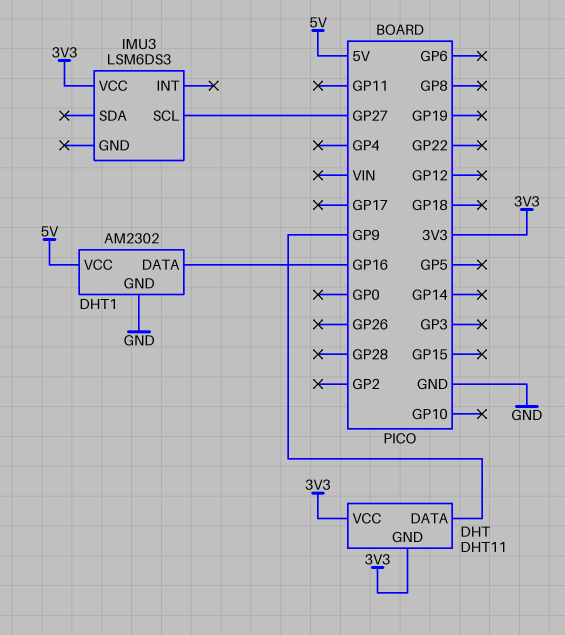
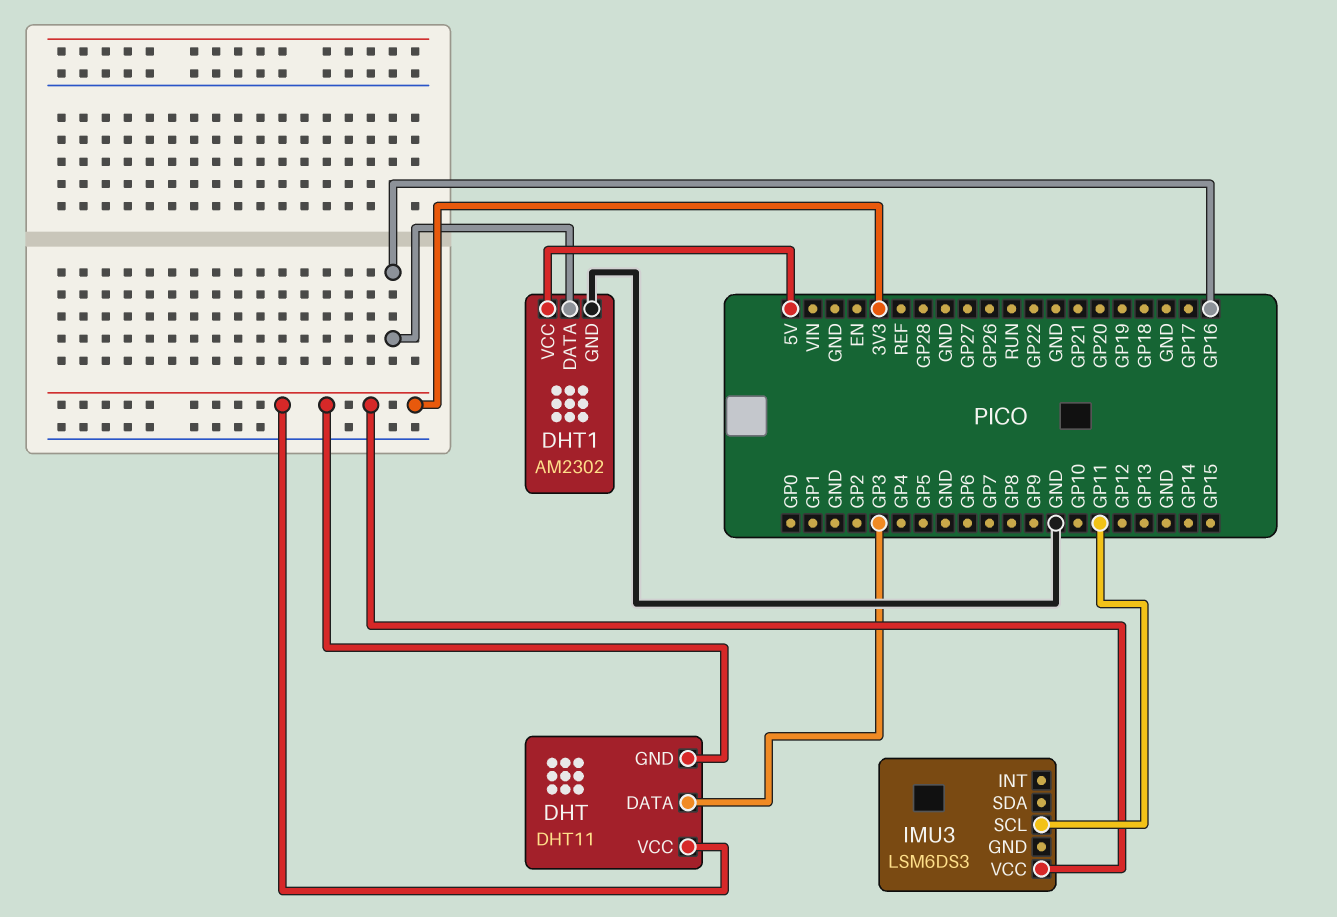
DHT pin DATA: GP9 -> GP3
IMU3 pin SCL: GP27 -> GP11

